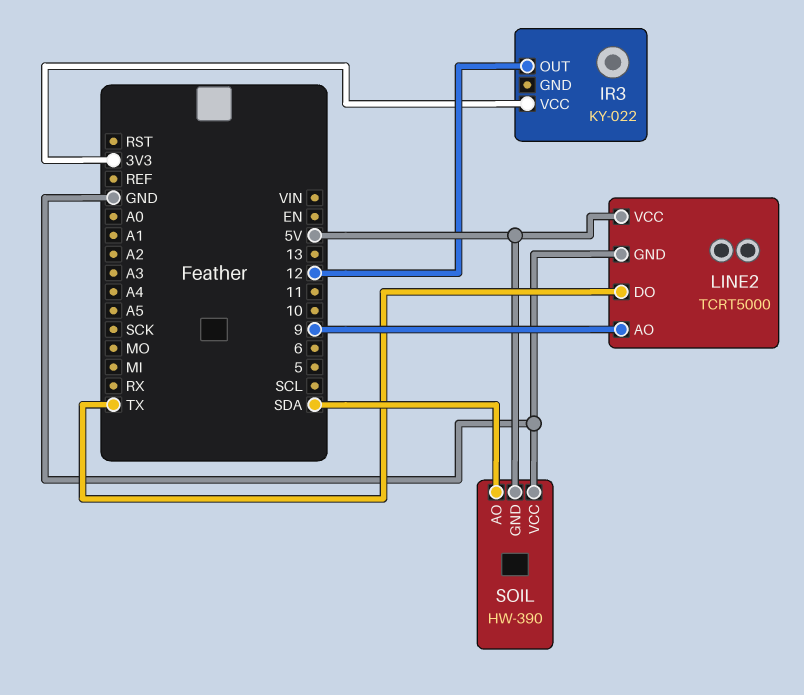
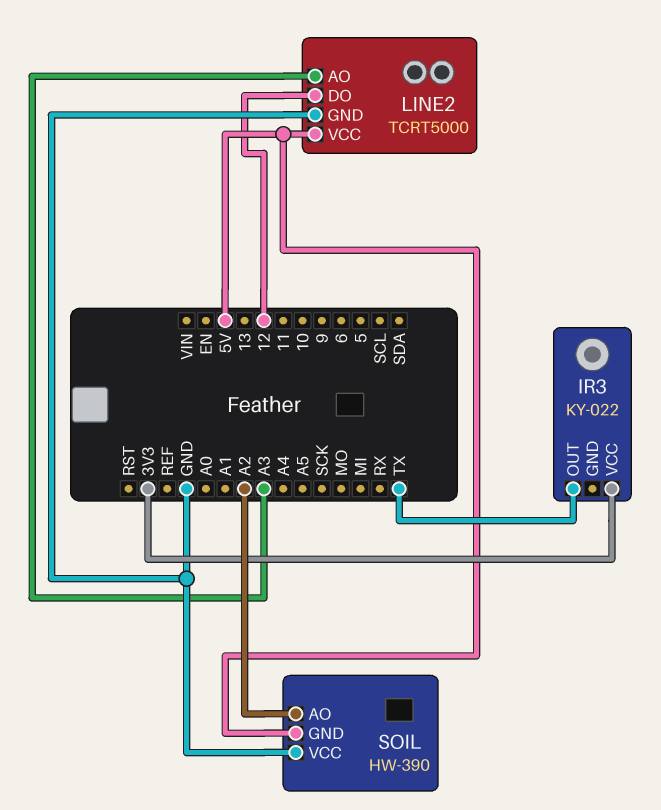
IR3 pin OUT: 12 -> TX
LINE2 pin AO: 9 -> A3
LINE2 pin DO: TX -> 12
SOIL pin AO: SDA -> A2

